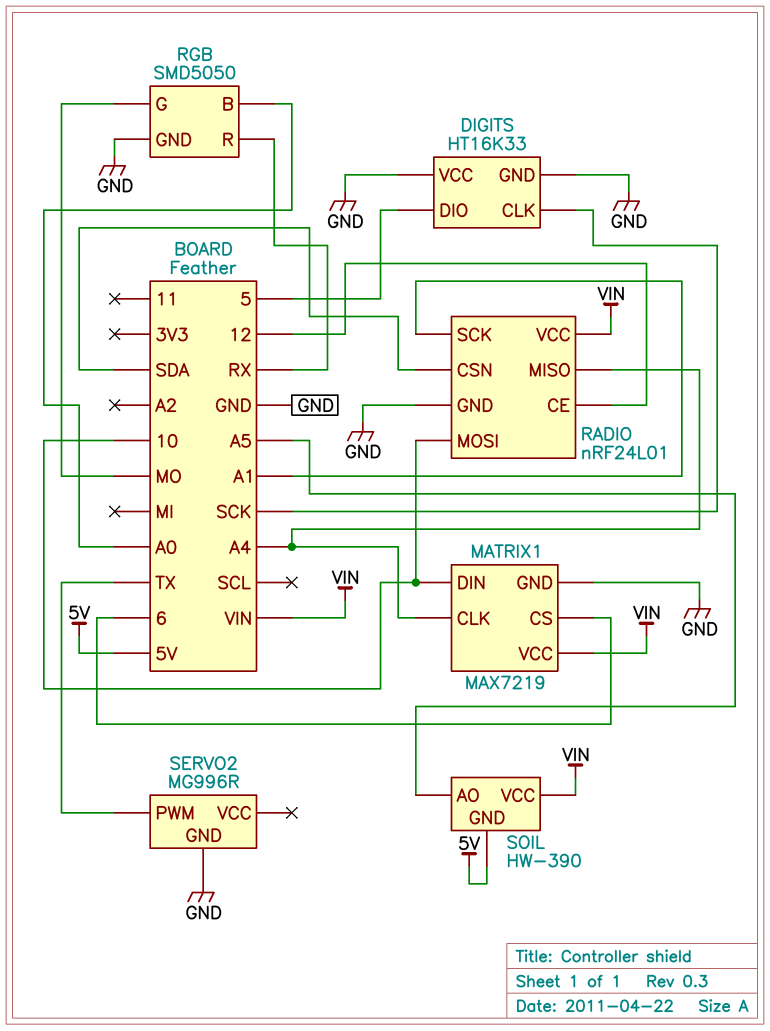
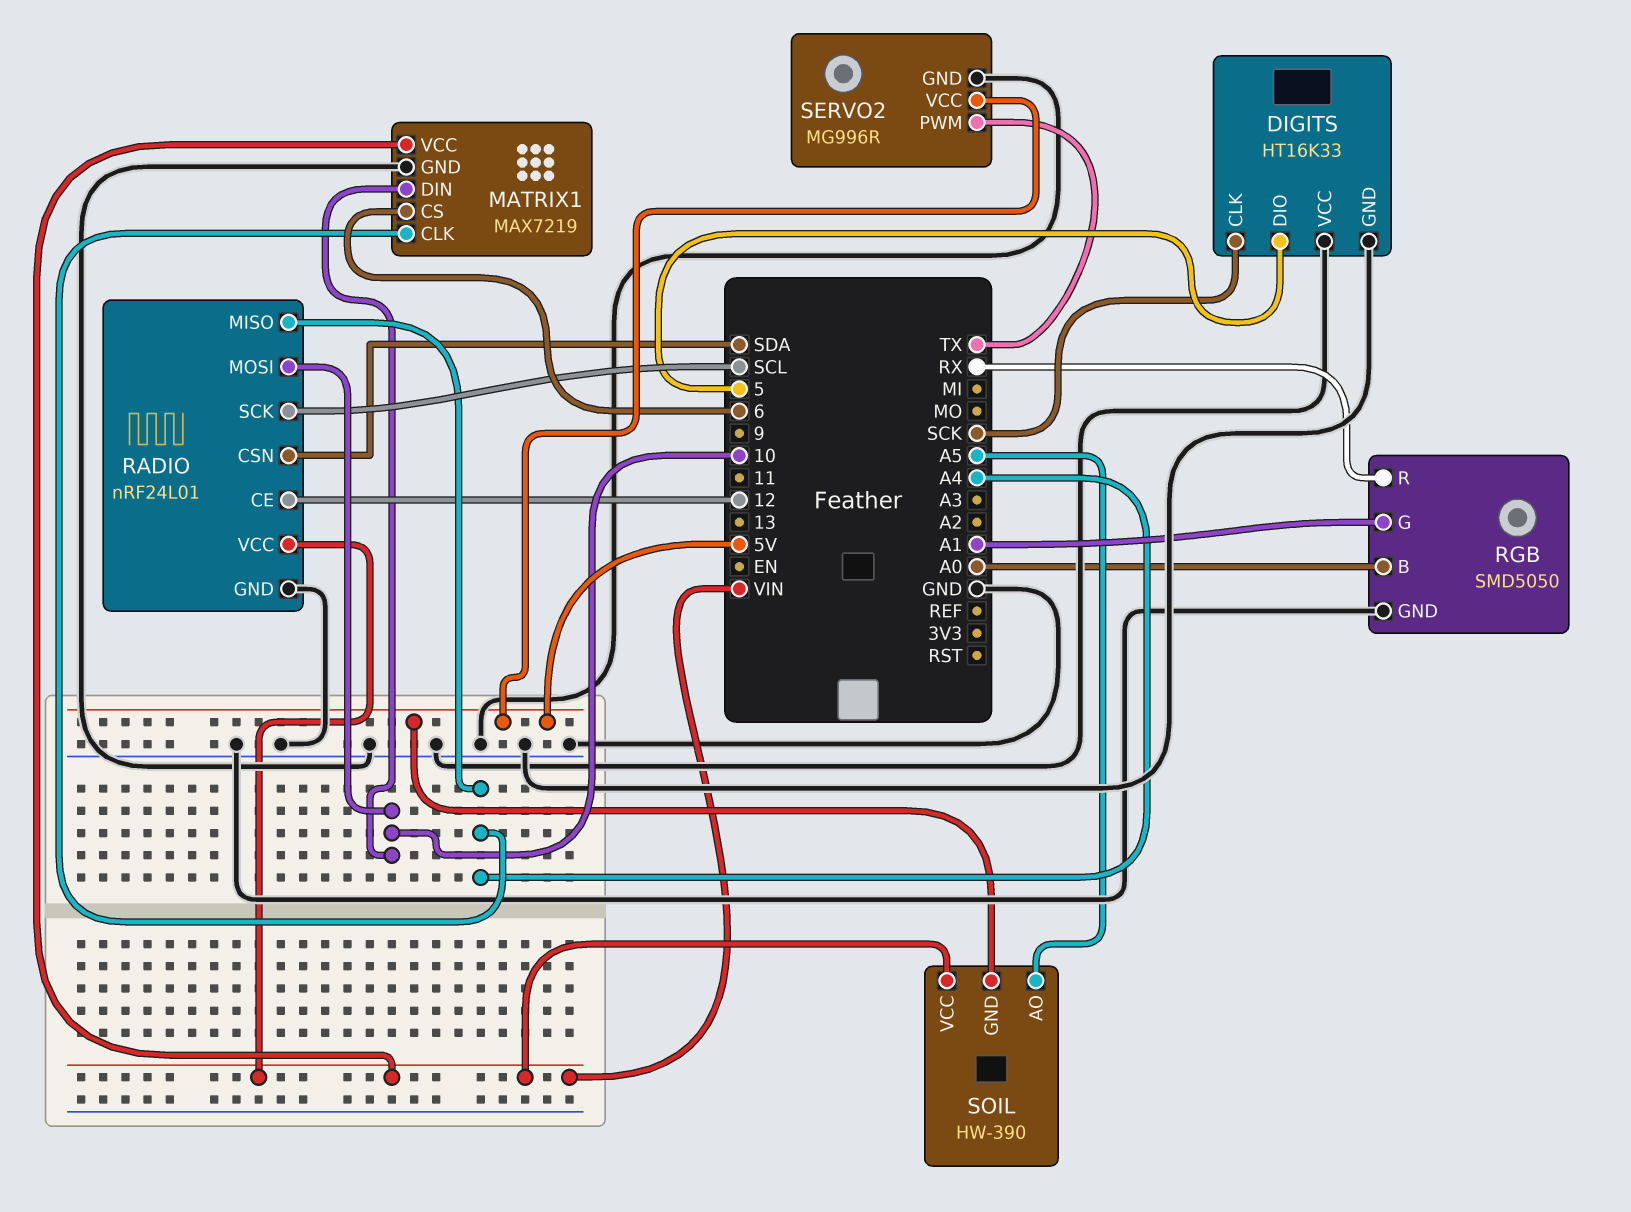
RADIO pin SCK: A1 -> SCL
RGB pin G: MO -> A1
SERVO2 pin VCC: none -> 5V

